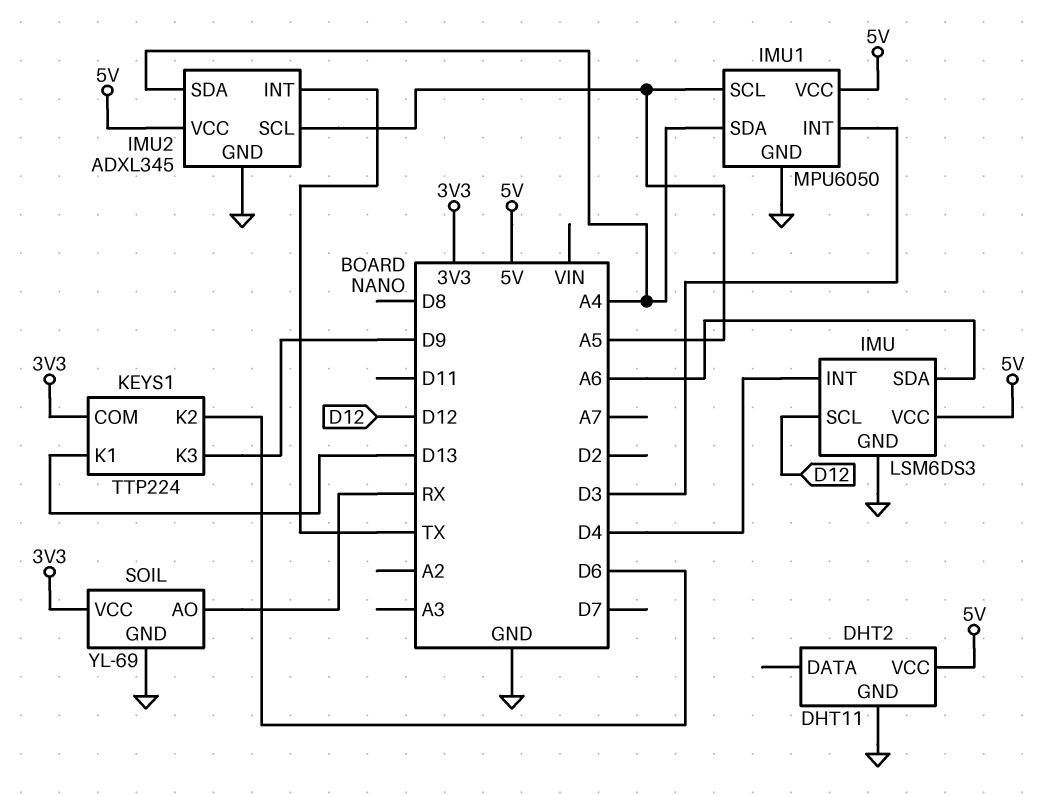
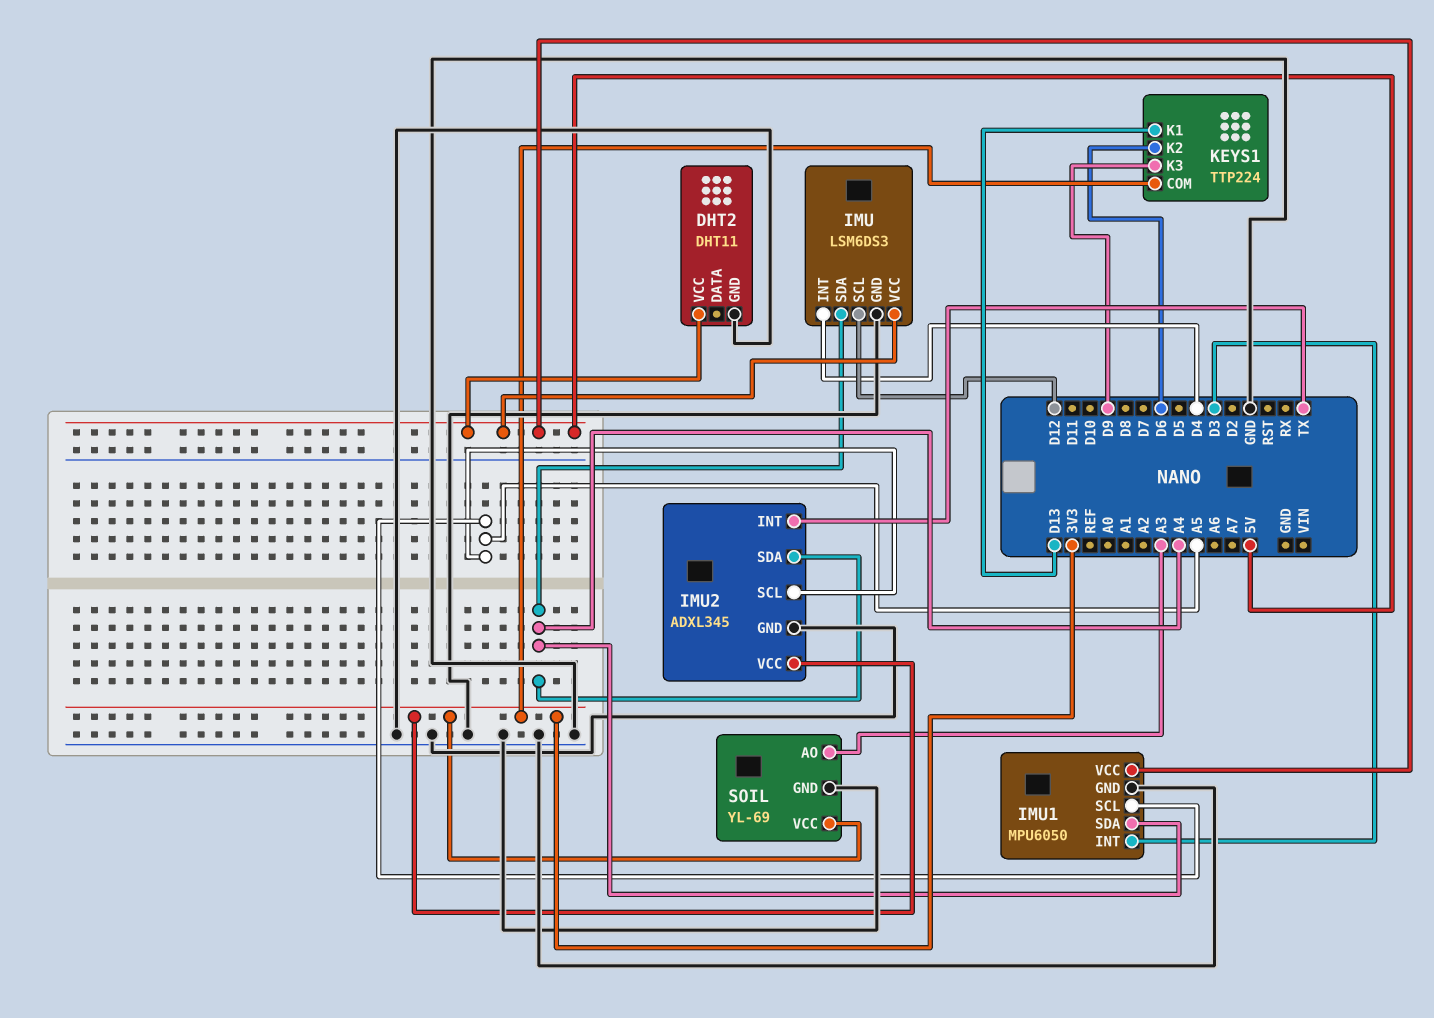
IMU pin SDA: A6 -> A4
IMU2 pin VCC: 5V -> 3V3
SOIL pin AO: RX -> A3

